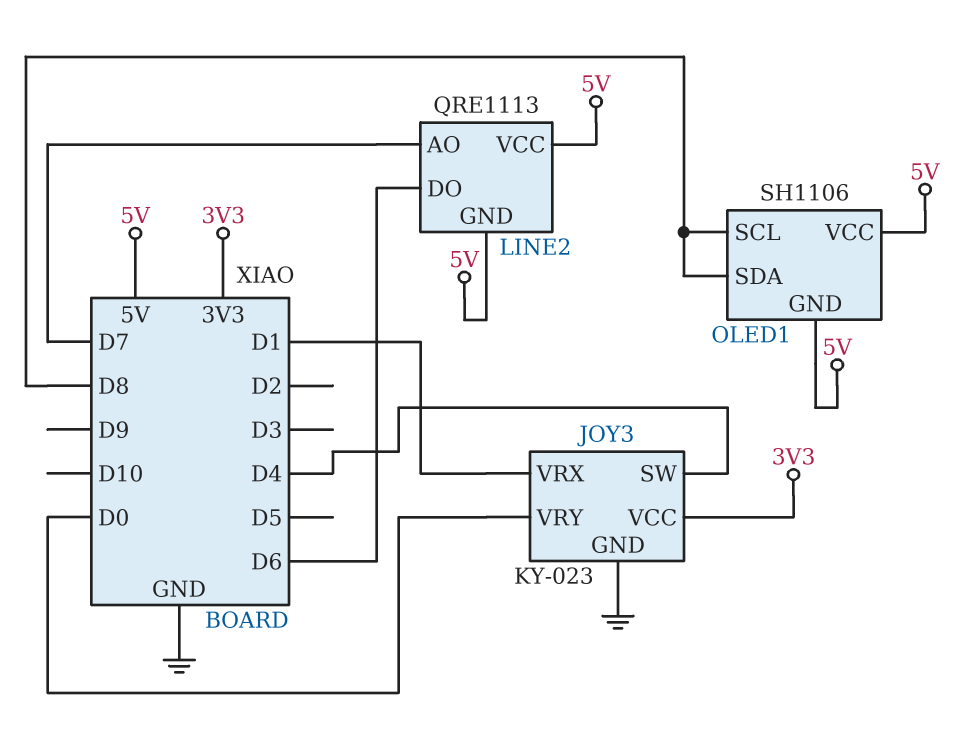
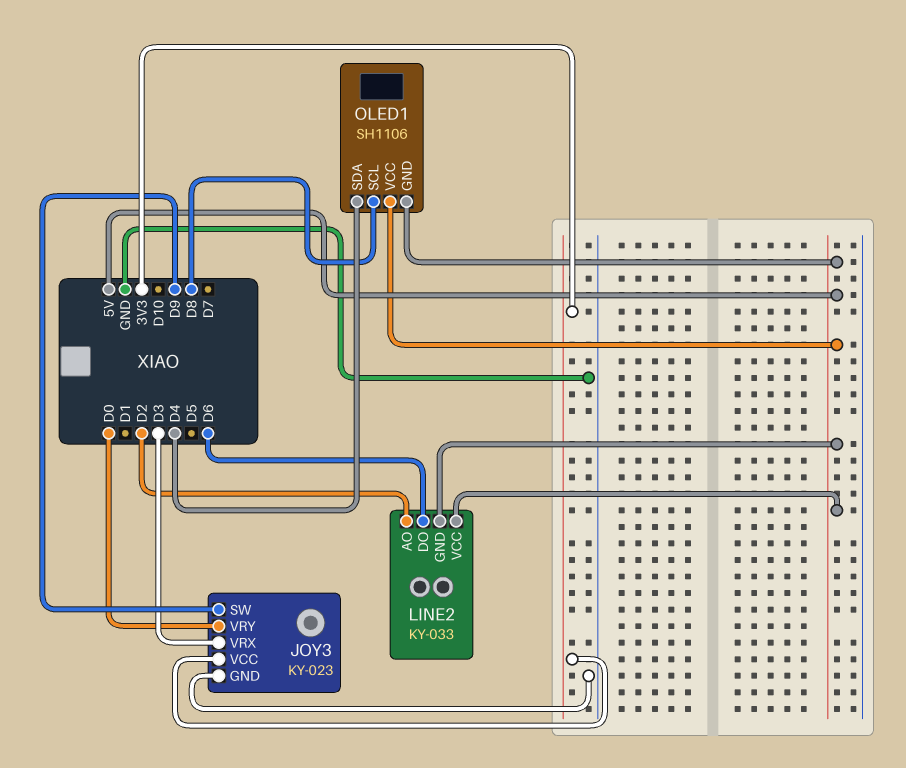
JOY3 pin SW: D4 -> D9
JOY3 pin VRX: D1 -> D3
LINE2: QRE1113 -> KY-033
LINE2 pin AO: D7 -> D2
OLED1 pin SDA: D8 -> D4

